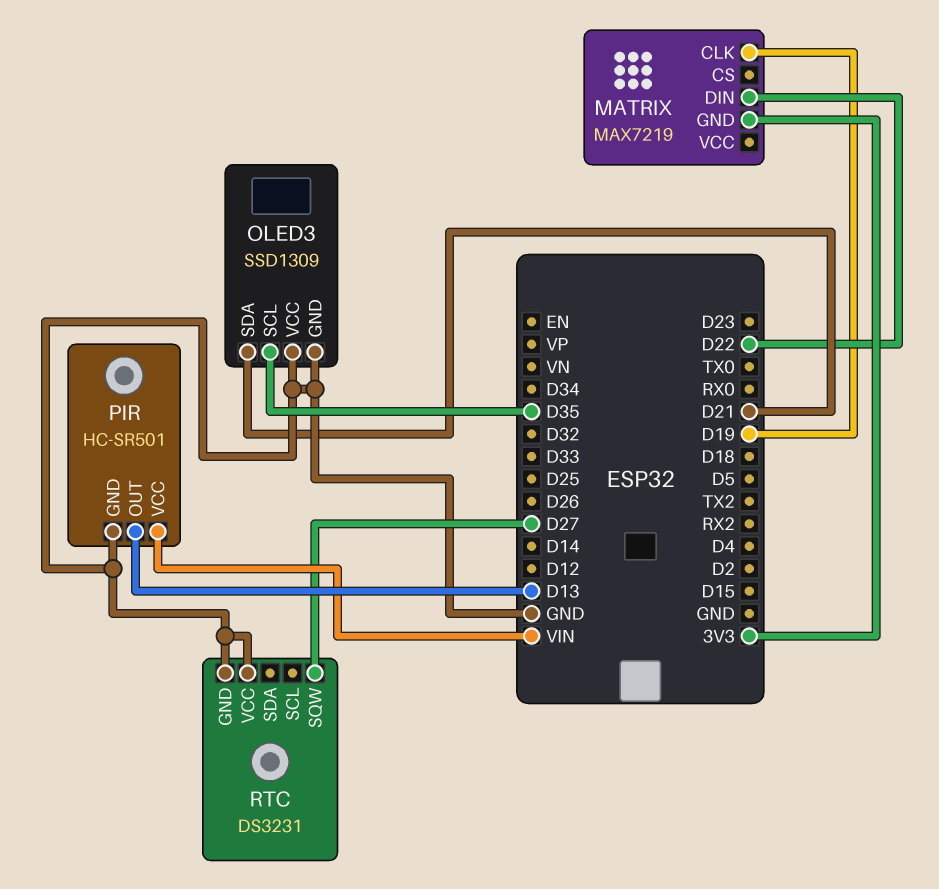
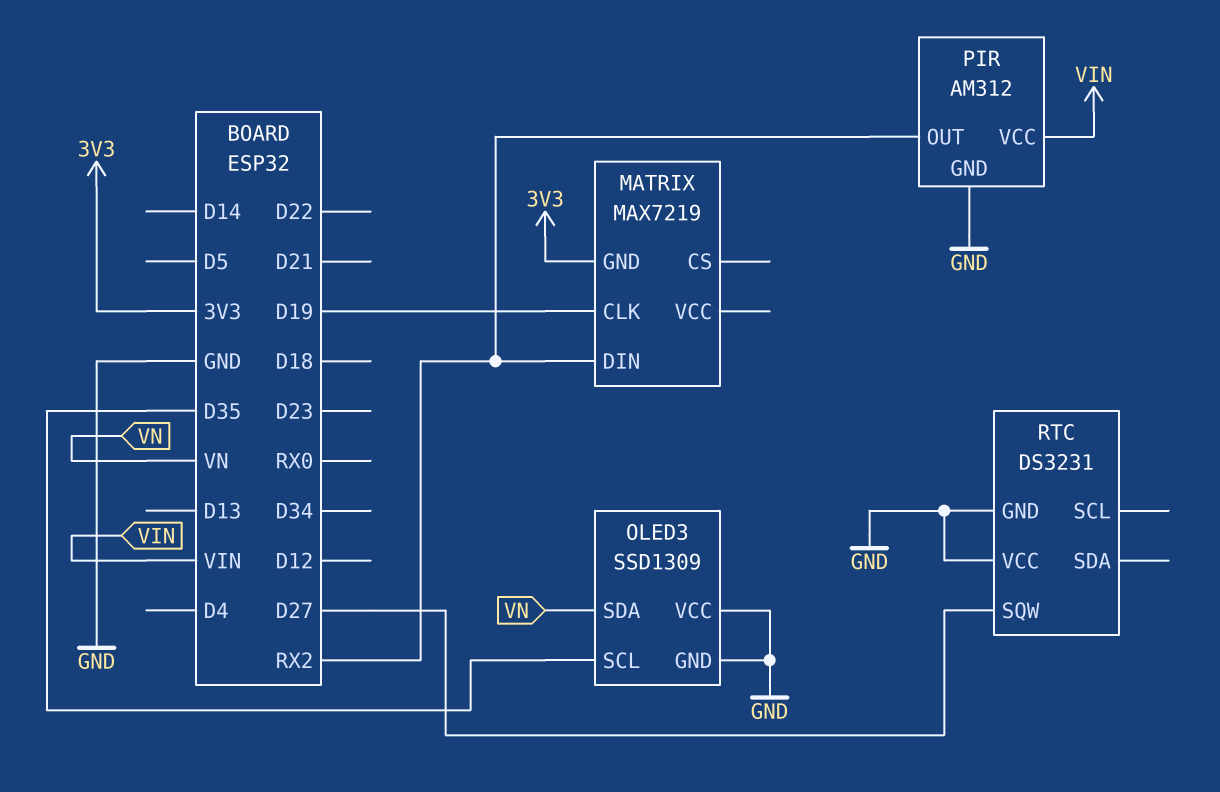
MATRIX pin DIN: D22 -> RX2
OLED3 pin SDA: D21 -> VN
PIR: HC-SR501 -> AM312
PIR pin OUT: D13 -> RX2

